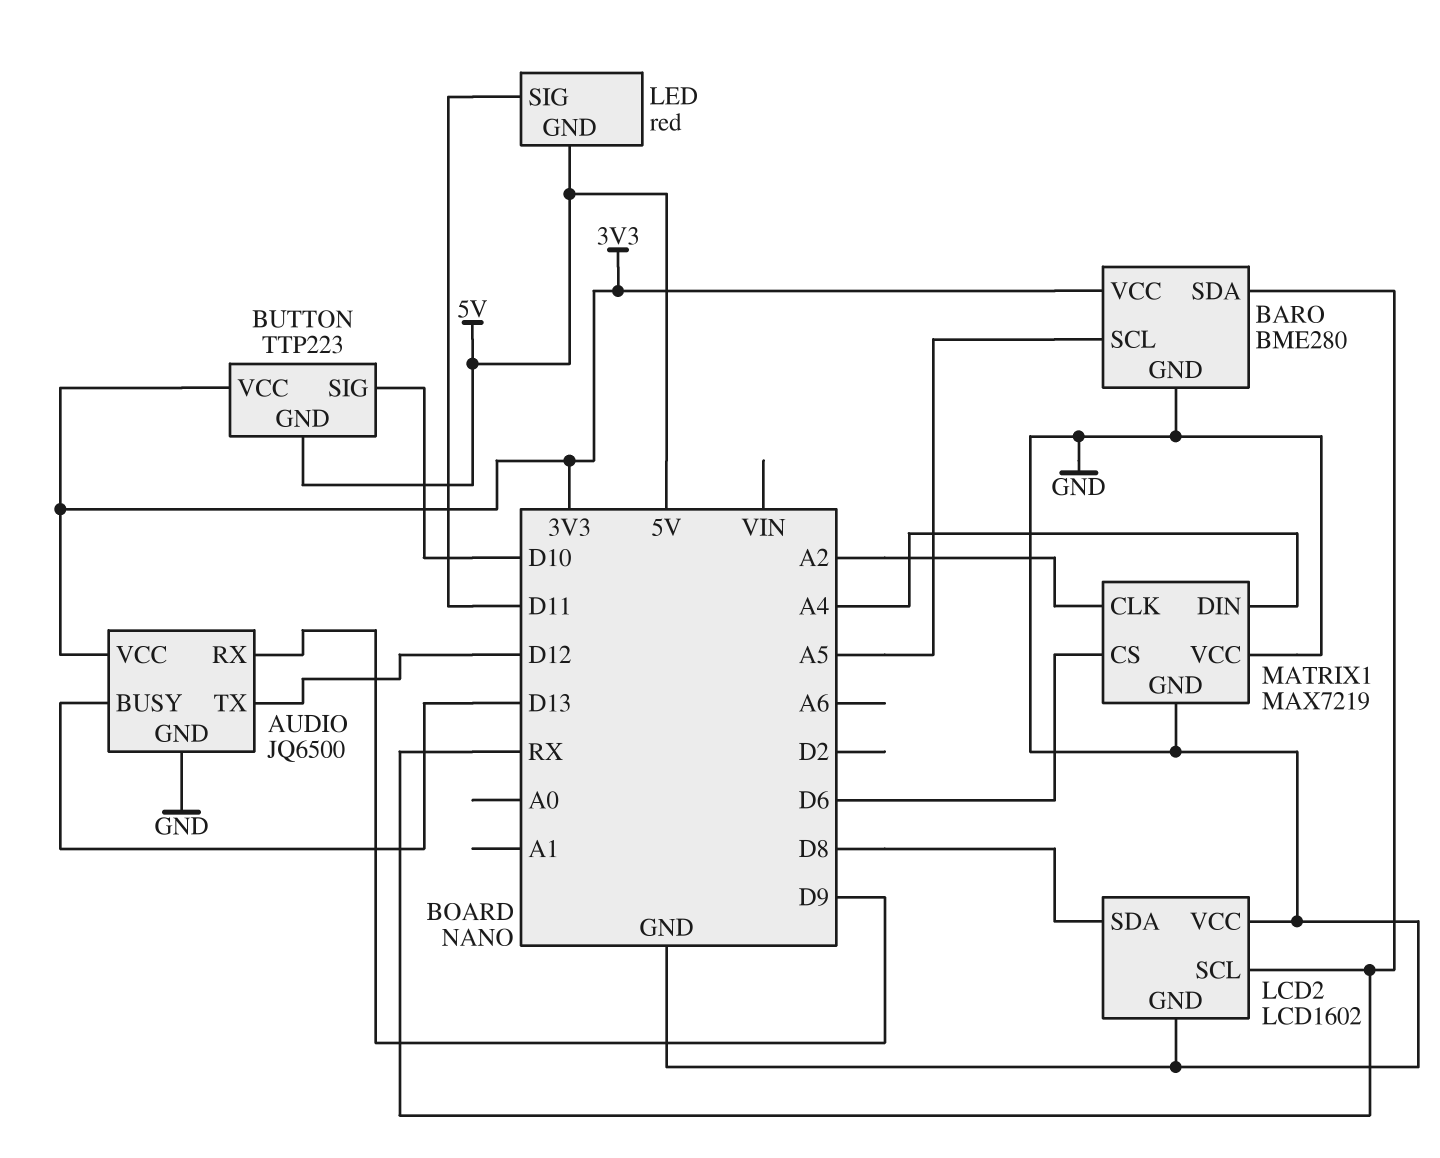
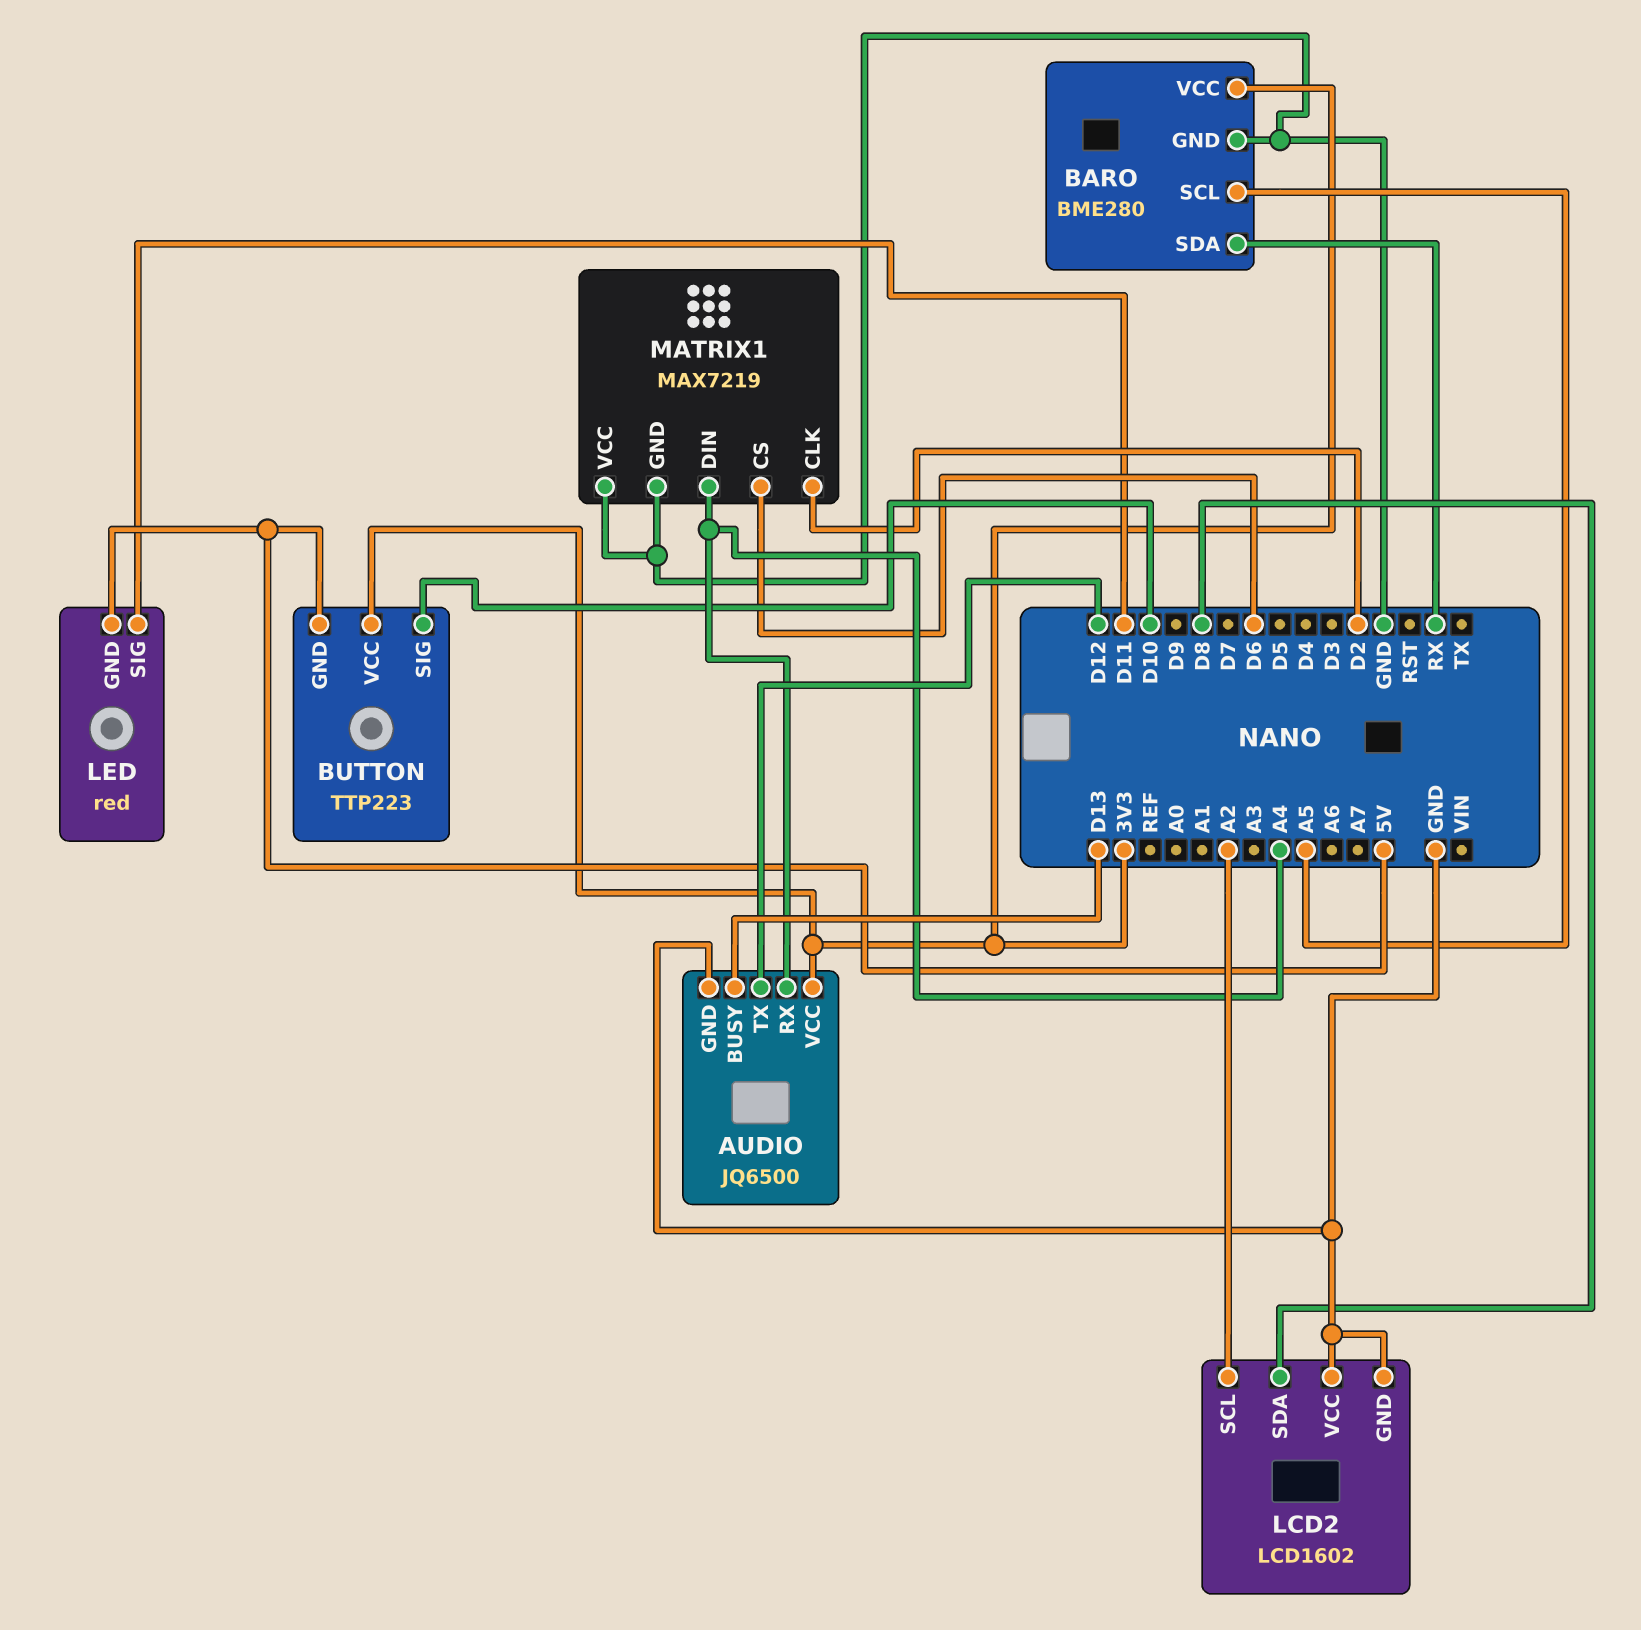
AUDIO pin RX: D9 -> A4
LCD2 pin SCL: RX -> A2
MATRIX1 pin CLK: A2 -> D2

